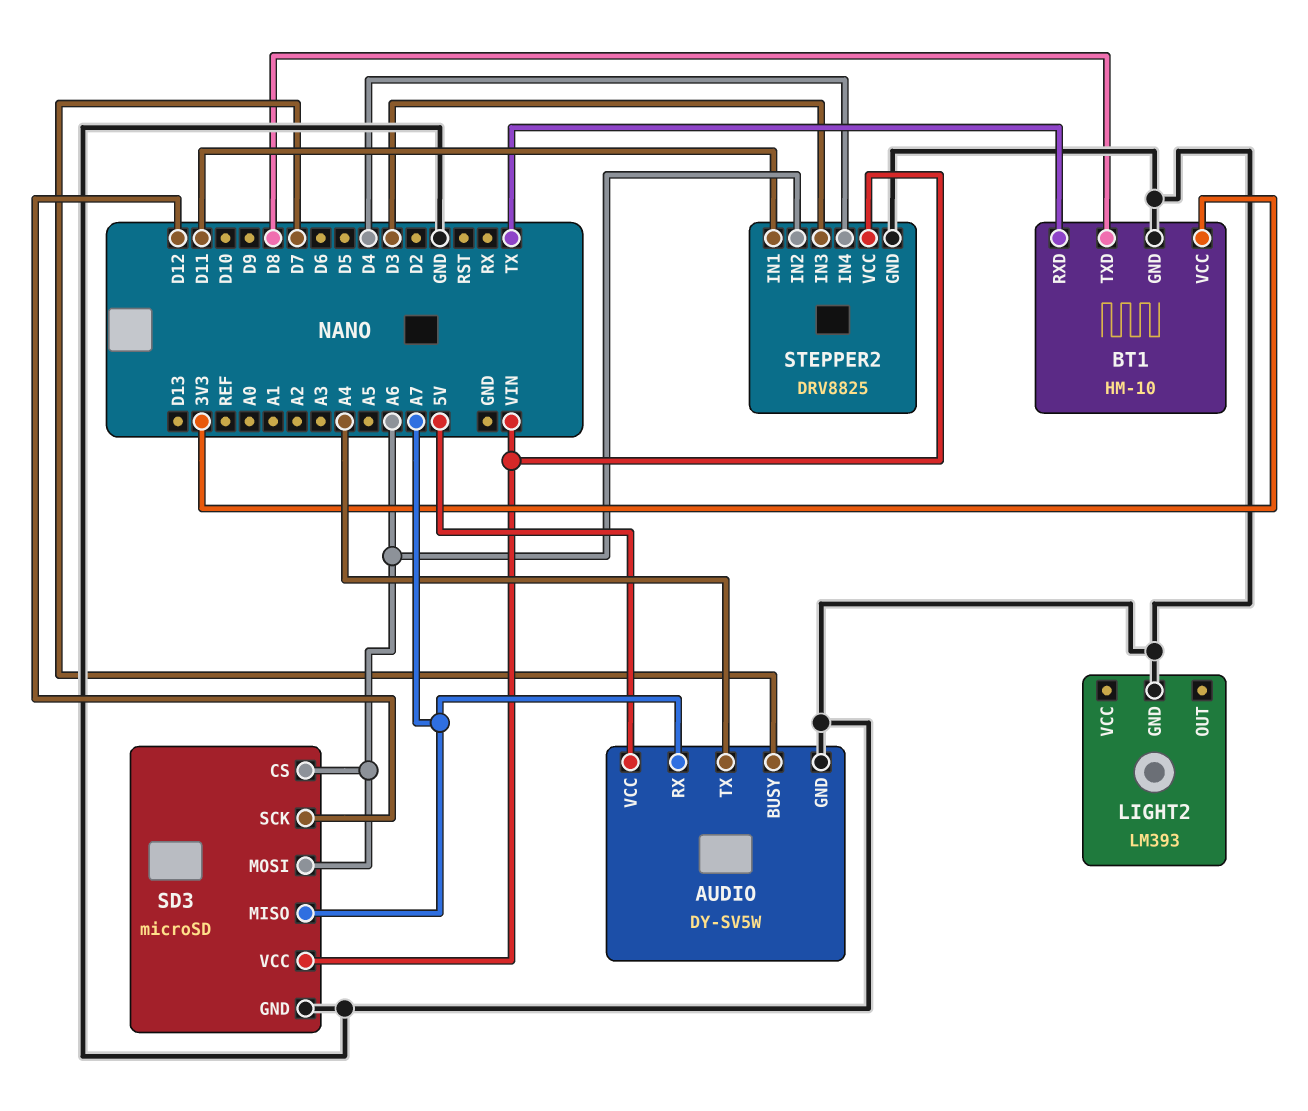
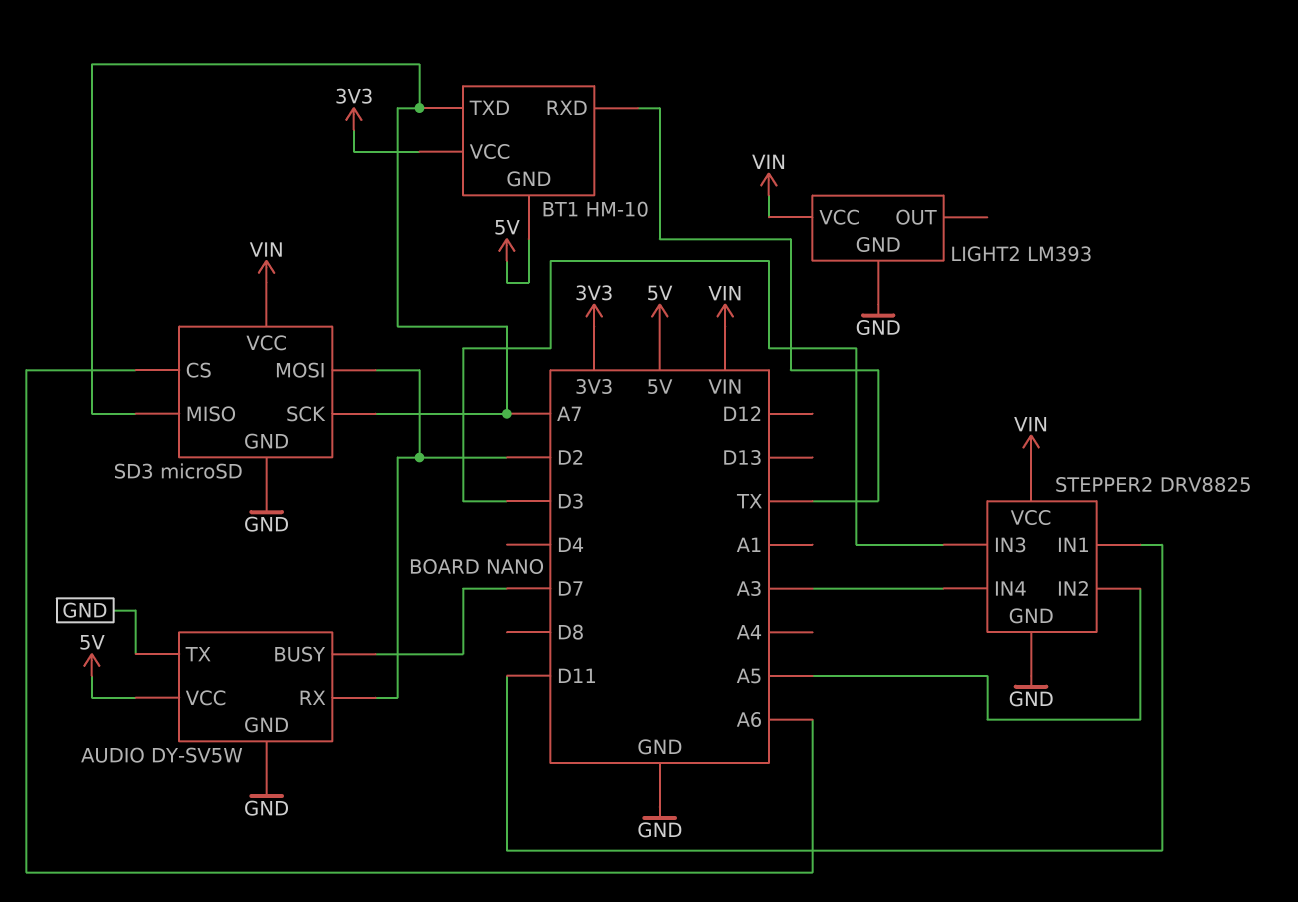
AUDIO pin RX: A7 -> D2
AUDIO pin TX: A4 -> GND
BT1 pin GND: GND -> 5V
BT1 pin TXD: D8 -> A7
LIGHT2 pin VCC: none -> VIN
SD3 pin MOSI: A6 -> D2
SD3 pin SCK: D12 -> A7
STEPPER2 pin IN2: A6 -> A5
STEPPER2 pin IN4: D4 -> A3

